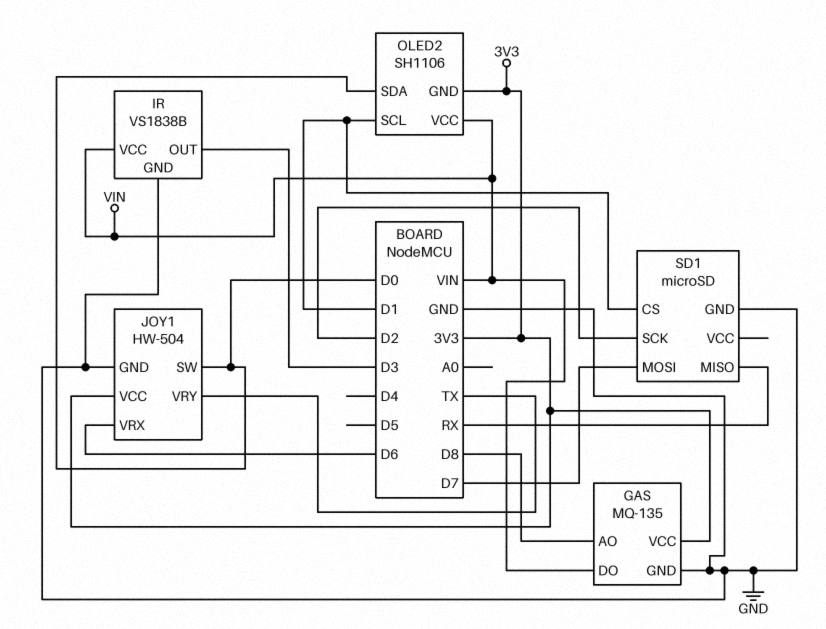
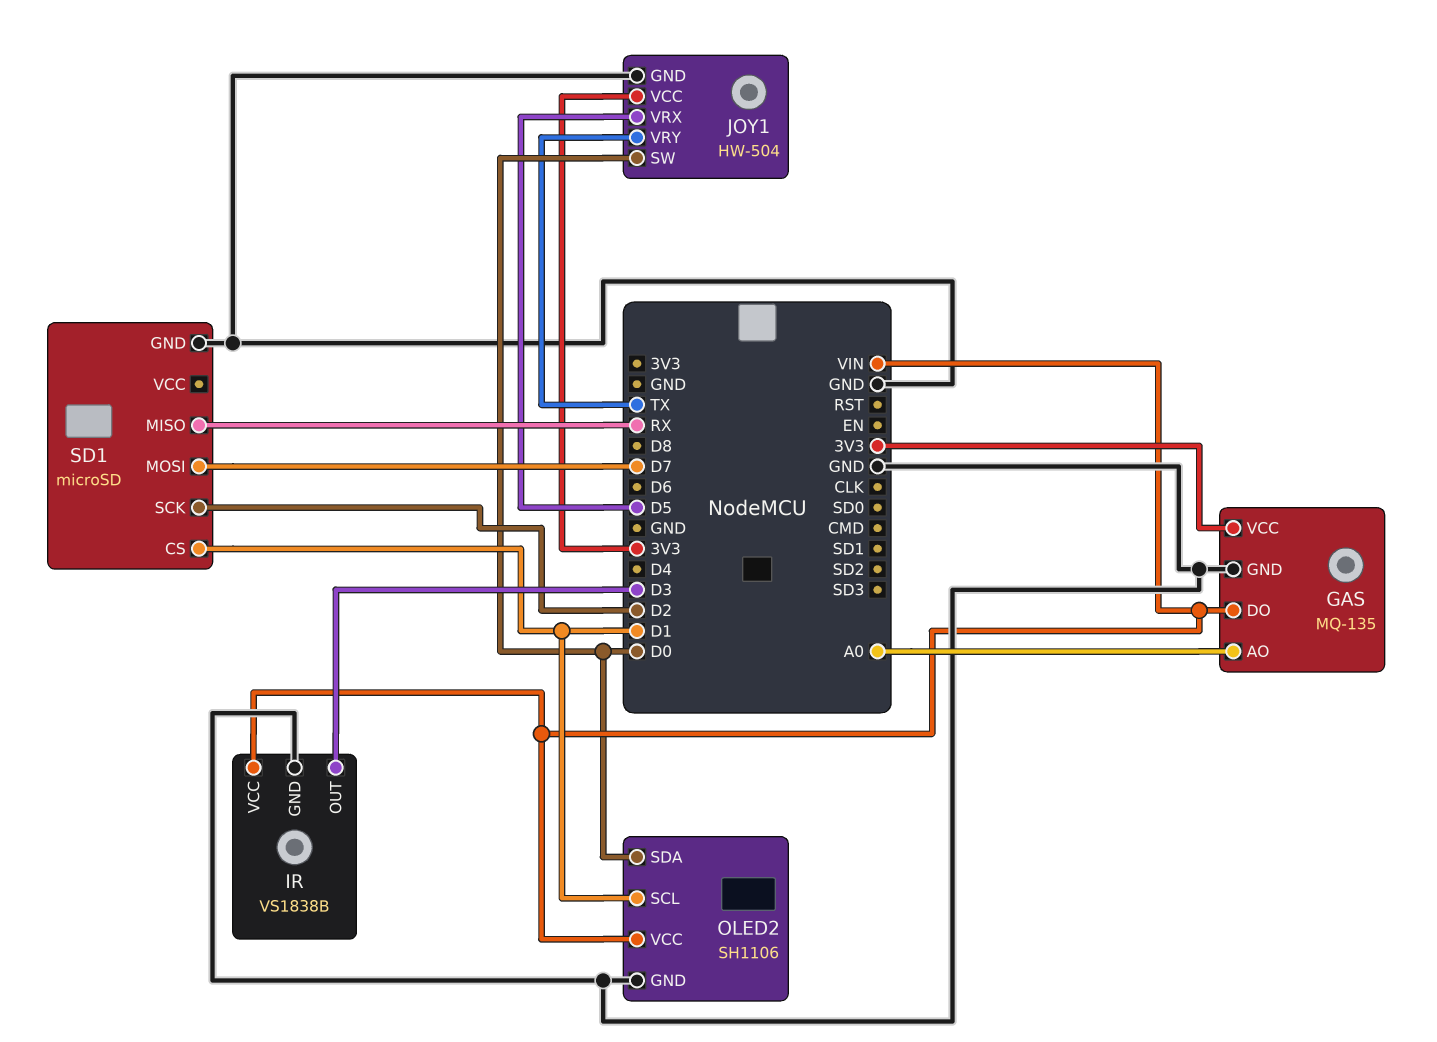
GAS pin AO: D8 -> A0
JOY1 pin VRX: D6 -> D5
OLED2 pin GND: 3V3 -> GND

